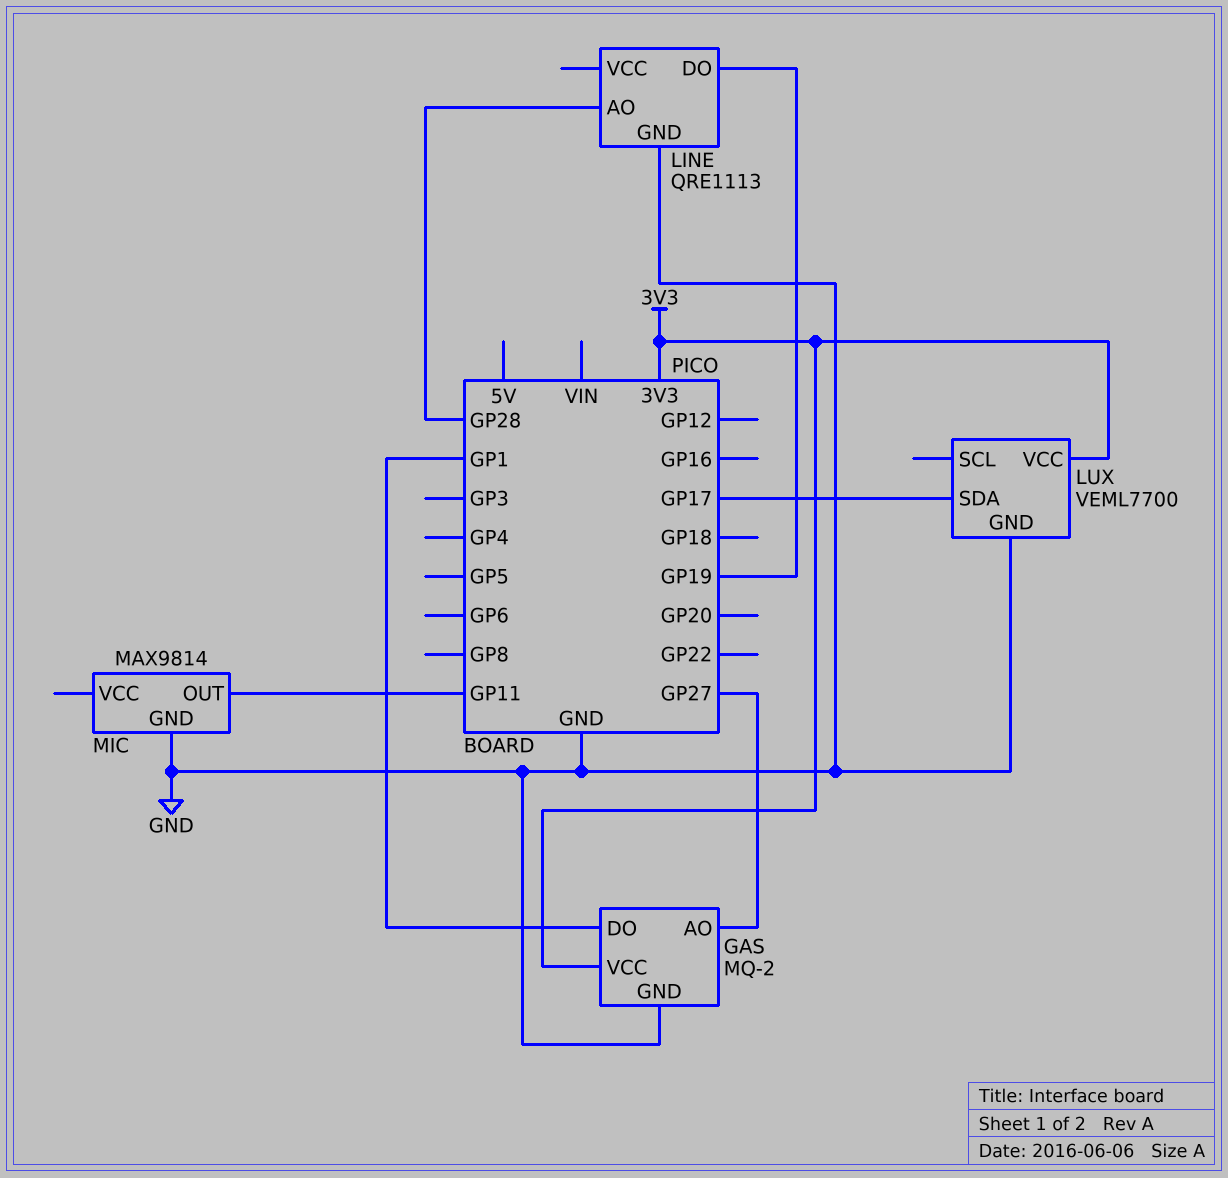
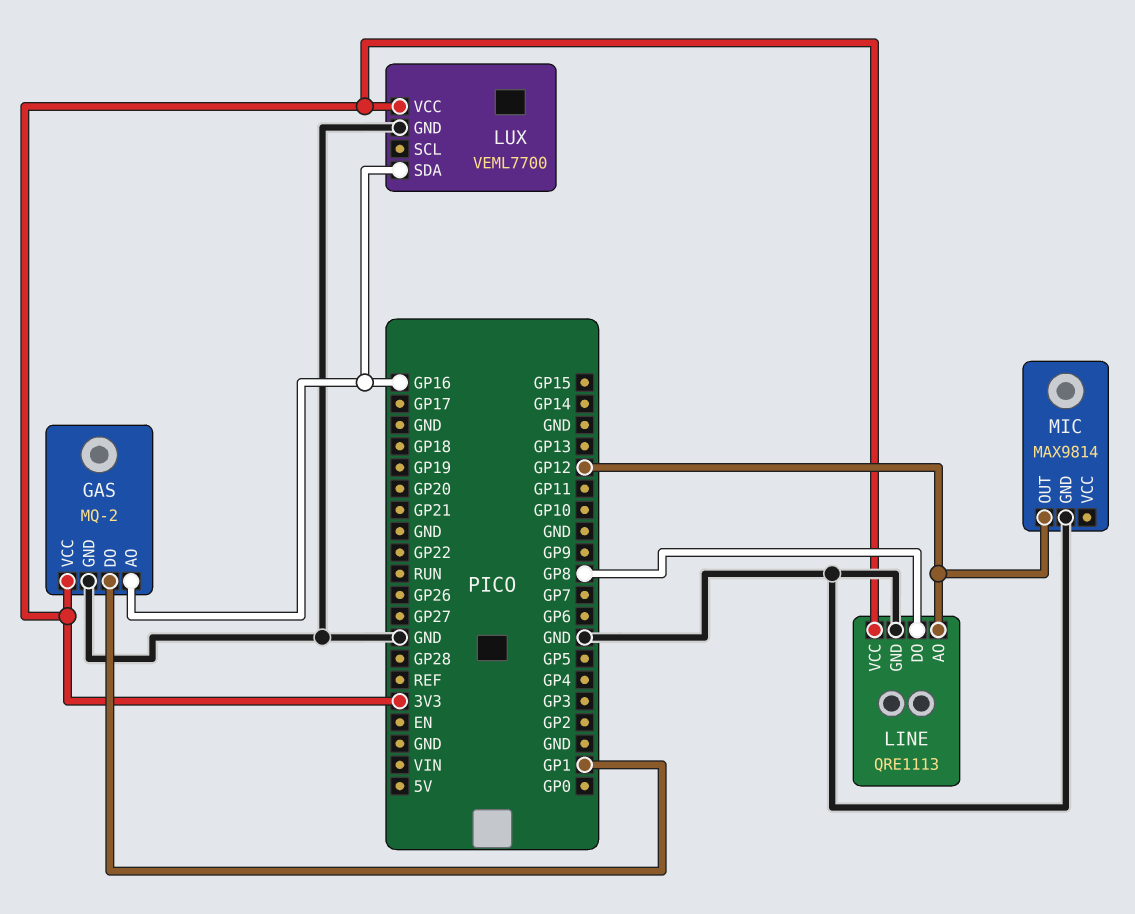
GAS pin AO: GP27 -> GP16
LINE pin AO: GP28 -> GP12
LINE pin DO: GP19 -> GP8
LINE pin VCC: none -> 3V3
LUX pin SDA: GP17 -> GP16
MIC pin OUT: GP11 -> GP12

